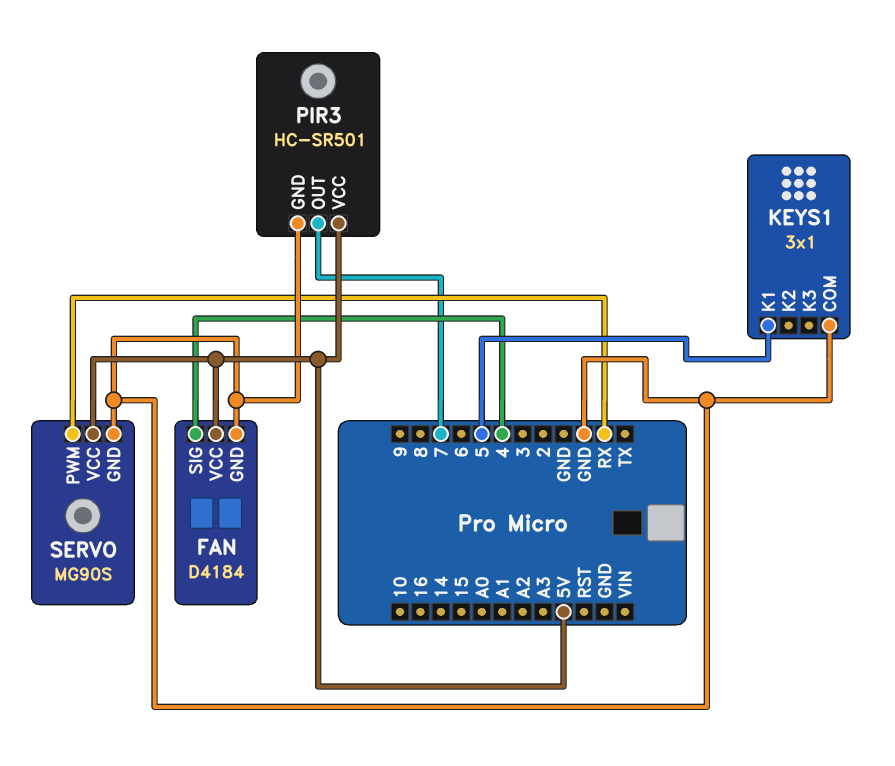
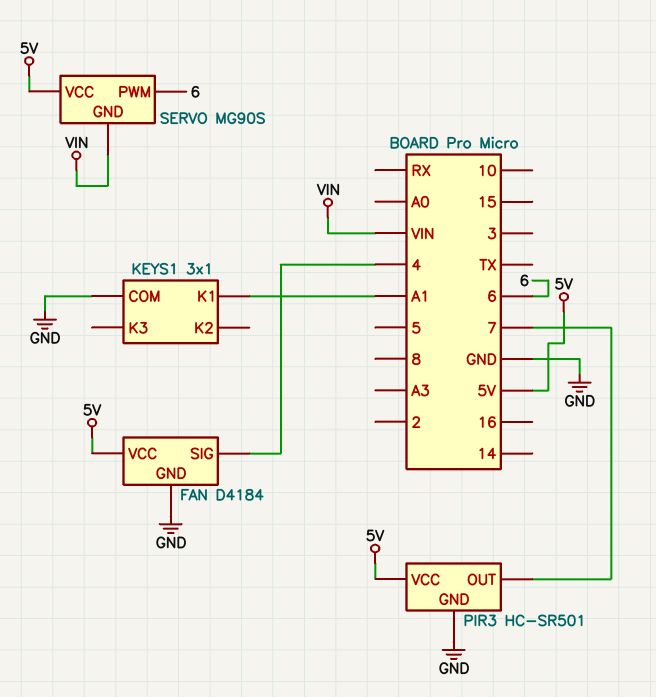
KEYS1 pin K1: 5 -> A1
SERVO pin GND: GND -> VIN
SERVO pin PWM: RX -> 6

